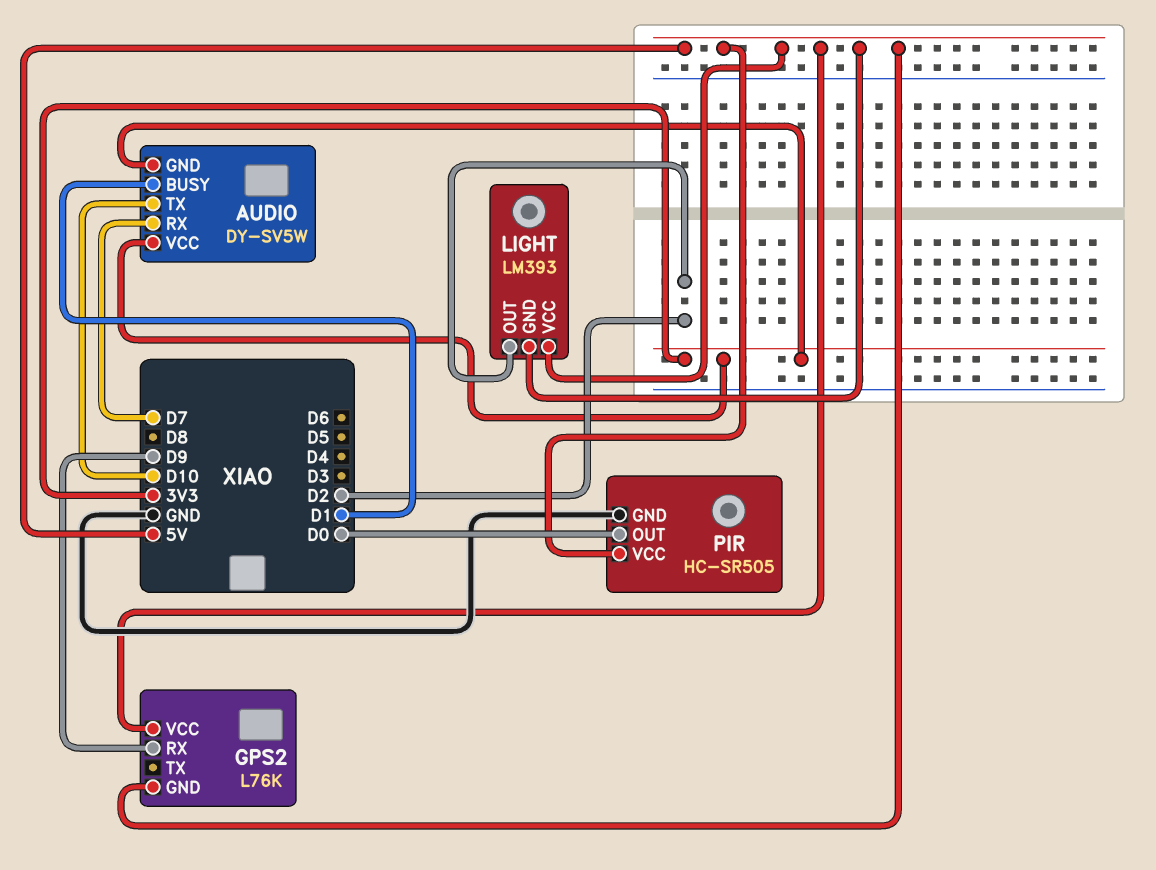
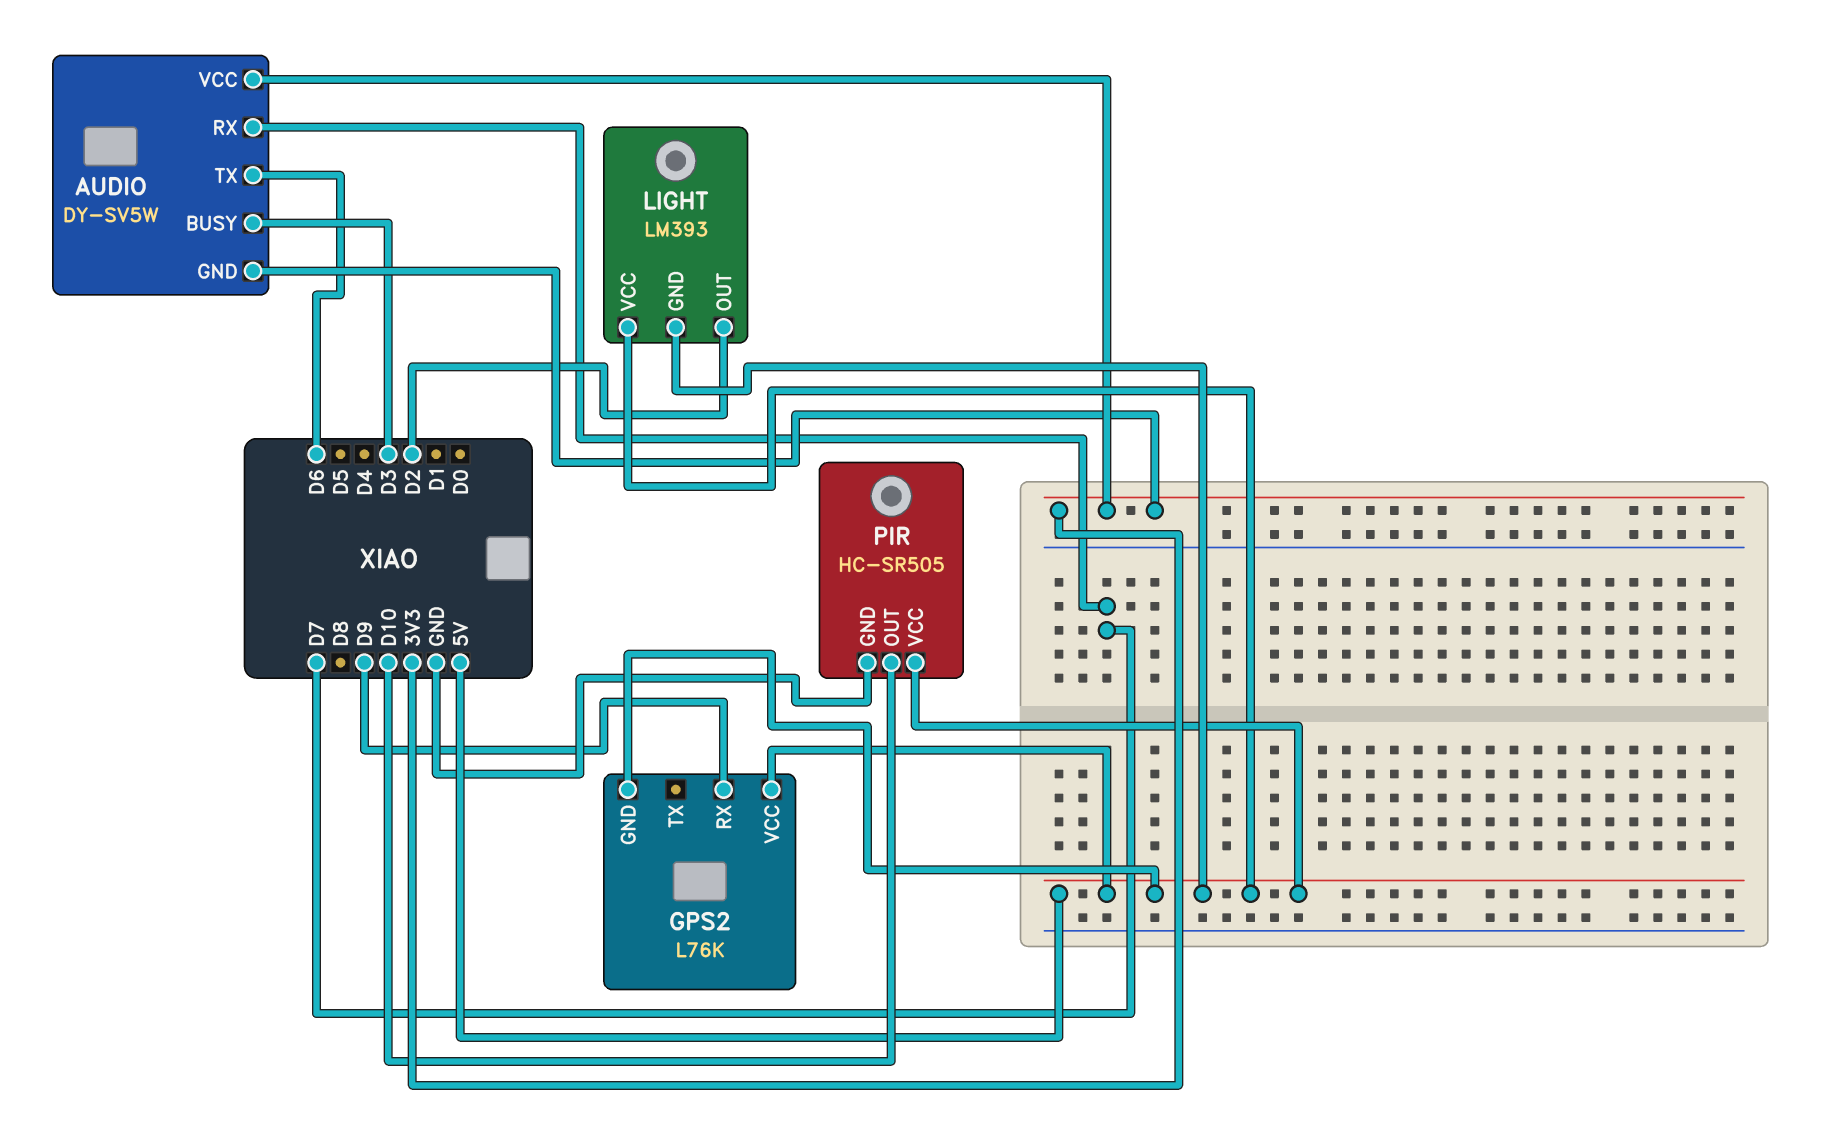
AUDIO pin BUSY: D1 -> D3
AUDIO pin TX: D10 -> D6
PIR pin OUT: D0 -> D10

